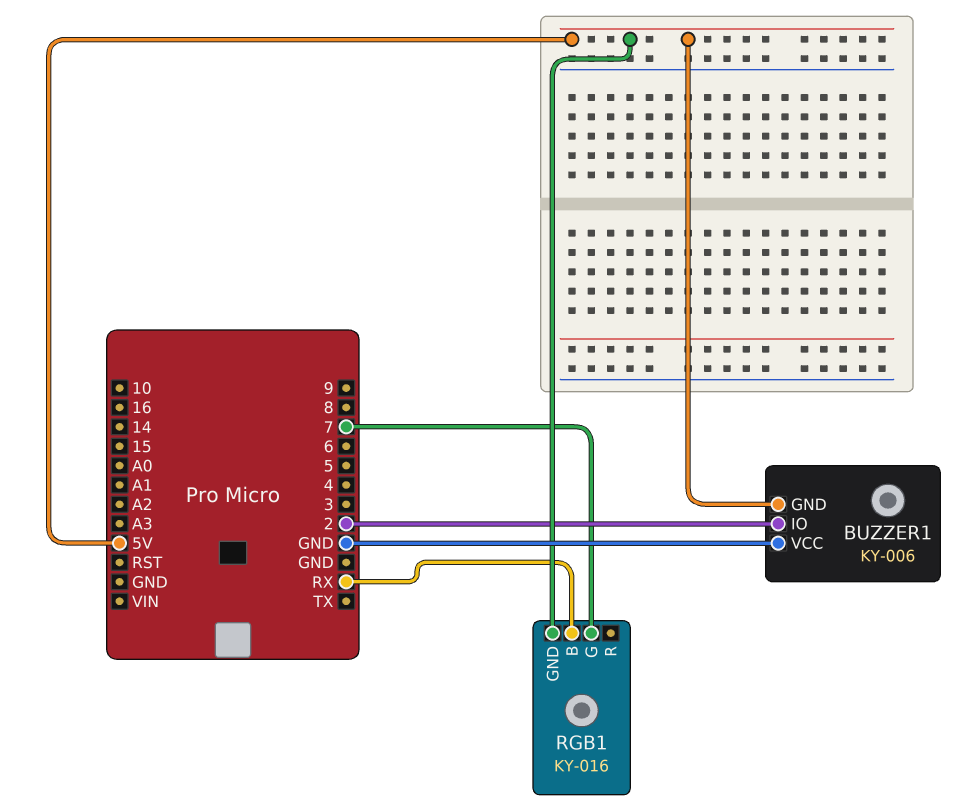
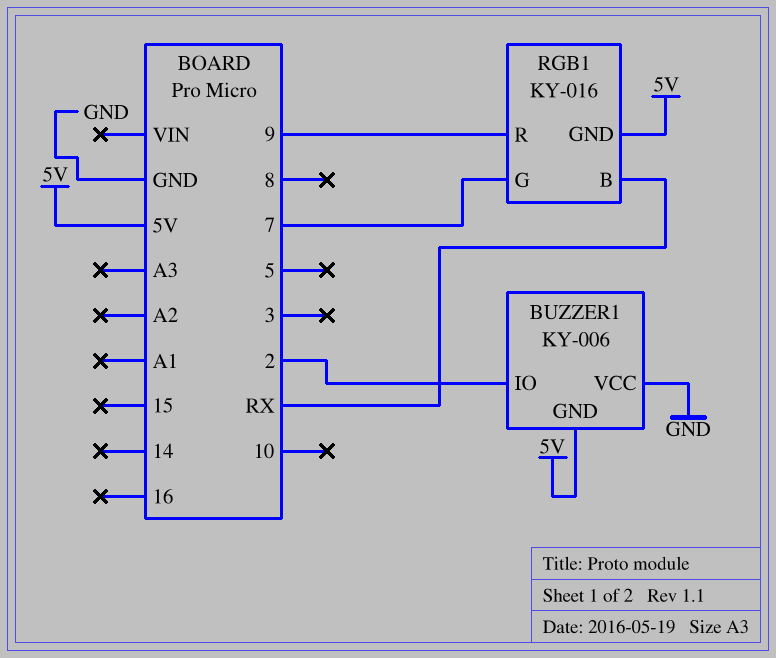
RGB1 pin R: none -> 9

